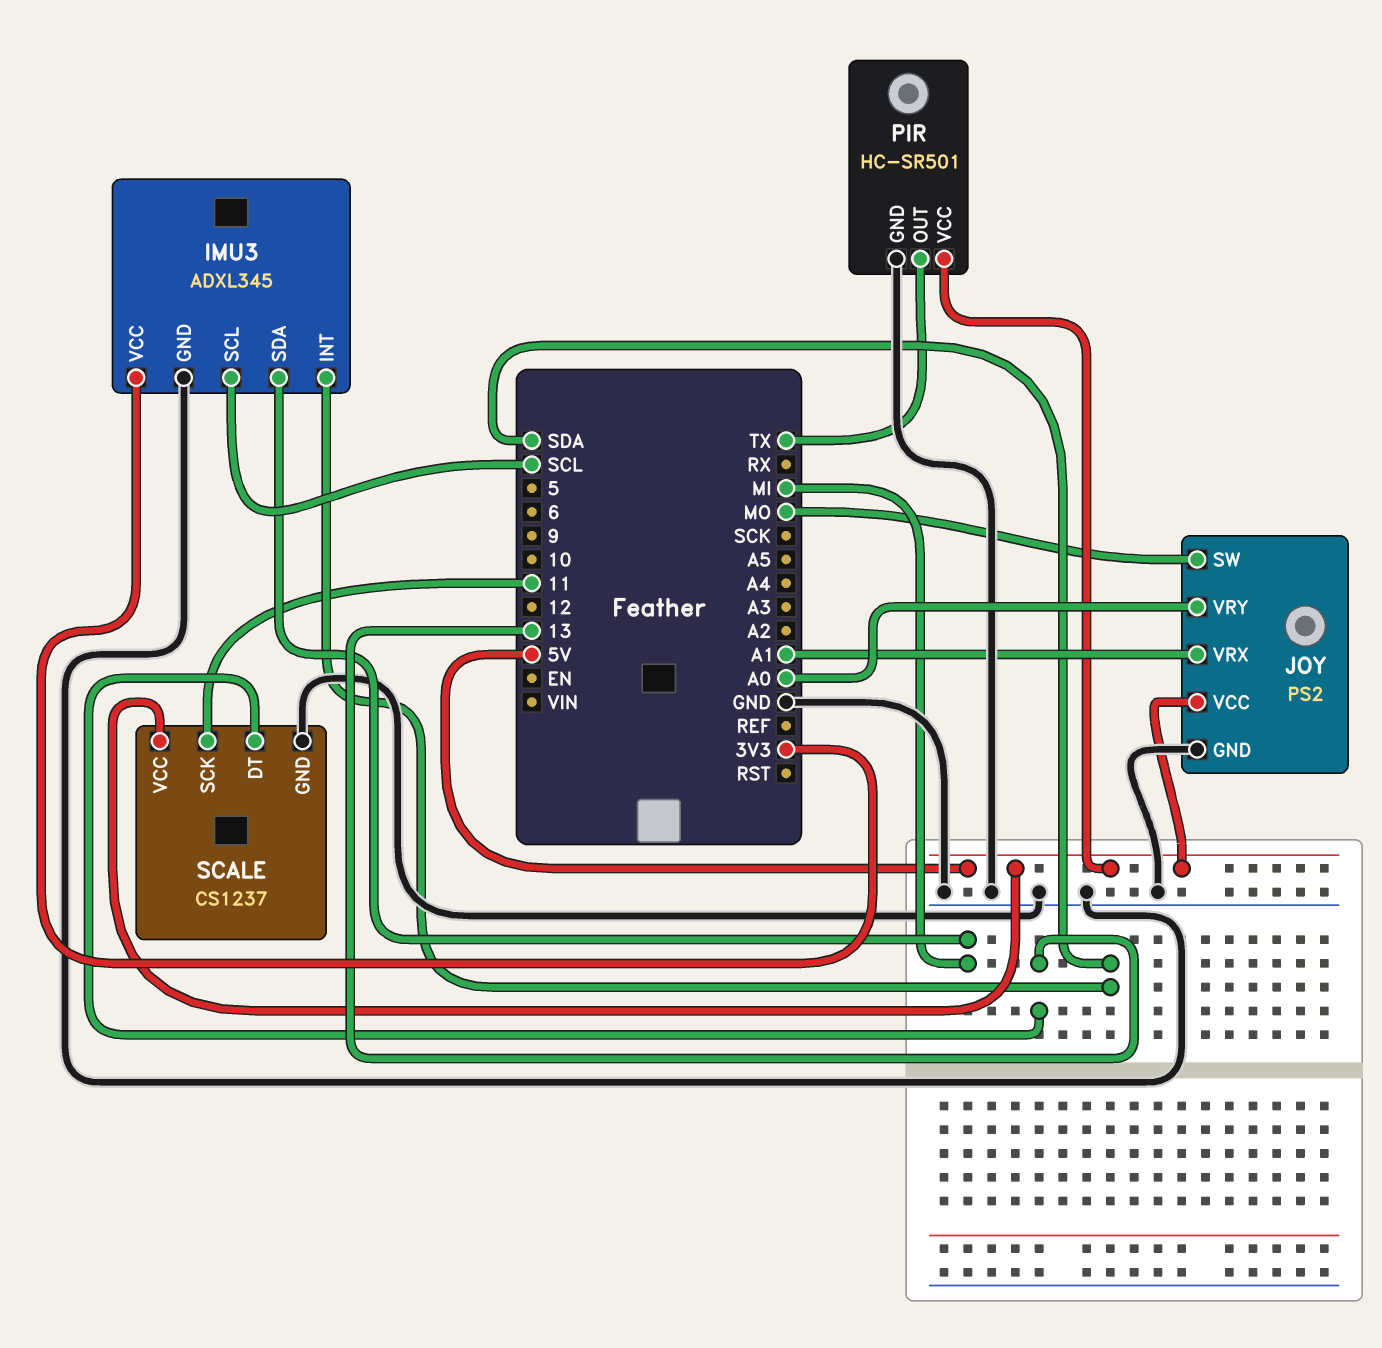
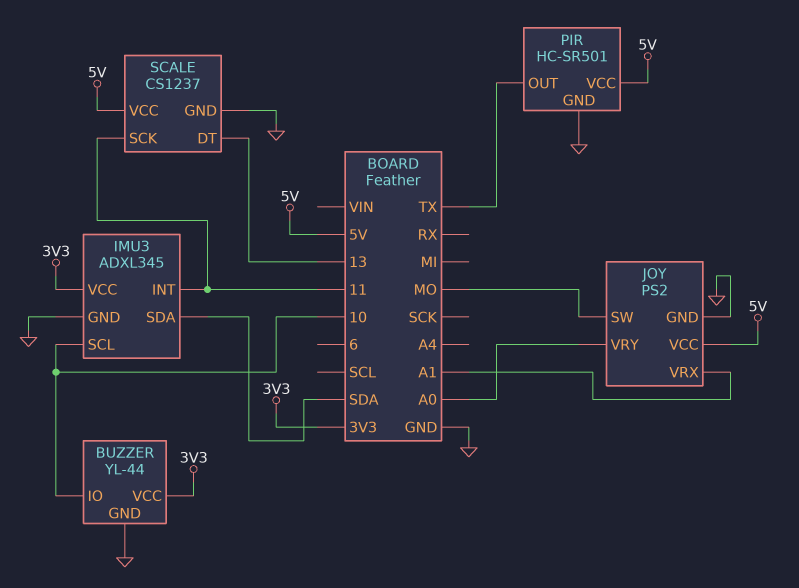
BUZZER: none -> YL-44
BUZZER pin GND: none -> GND
BUZZER pin IO: none -> 10
BUZZER pin VCC: none -> 3V3
IMU3 pin INT: SDA -> 11
IMU3 pin SCL: SCL -> 10
IMU3 pin SDA: MI -> SDA

